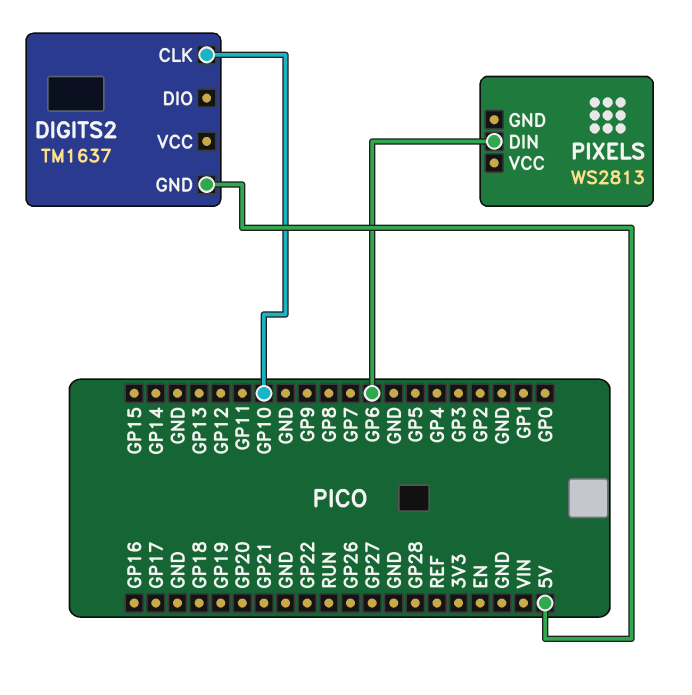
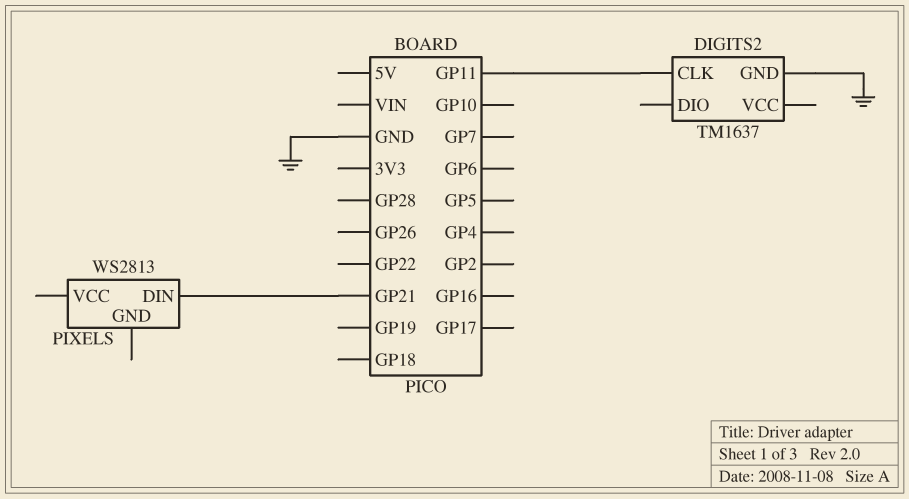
DIGITS2 pin CLK: GP10 -> GP11
DIGITS2 pin GND: 5V -> GND
PIXELS pin DIN: GP6 -> GP21

